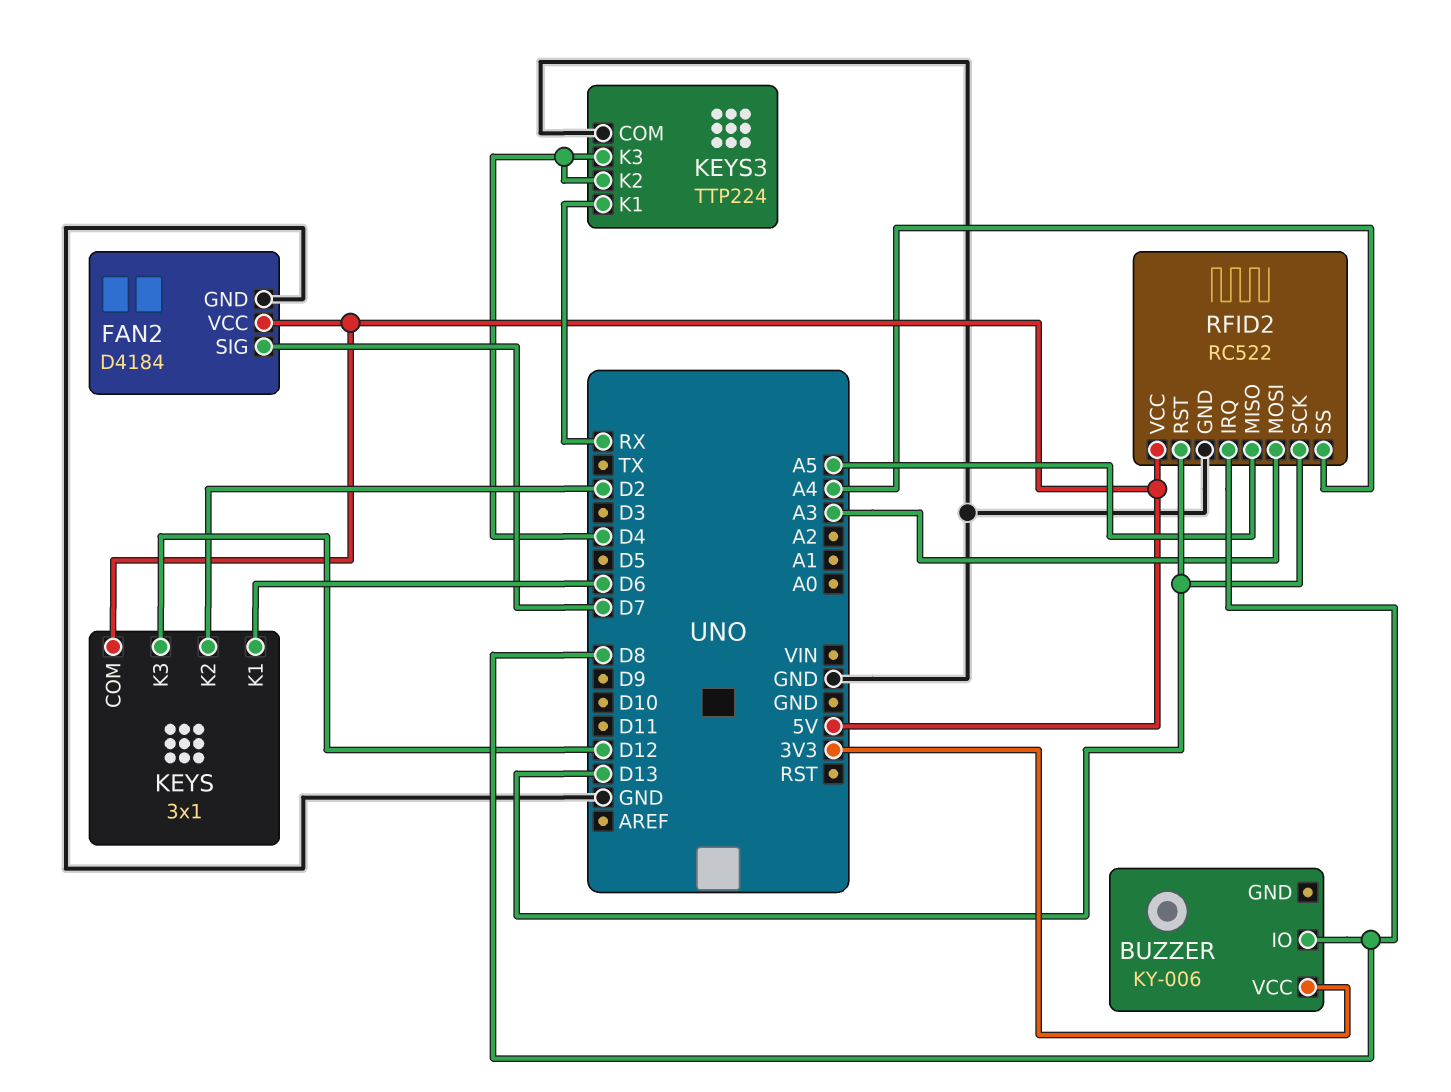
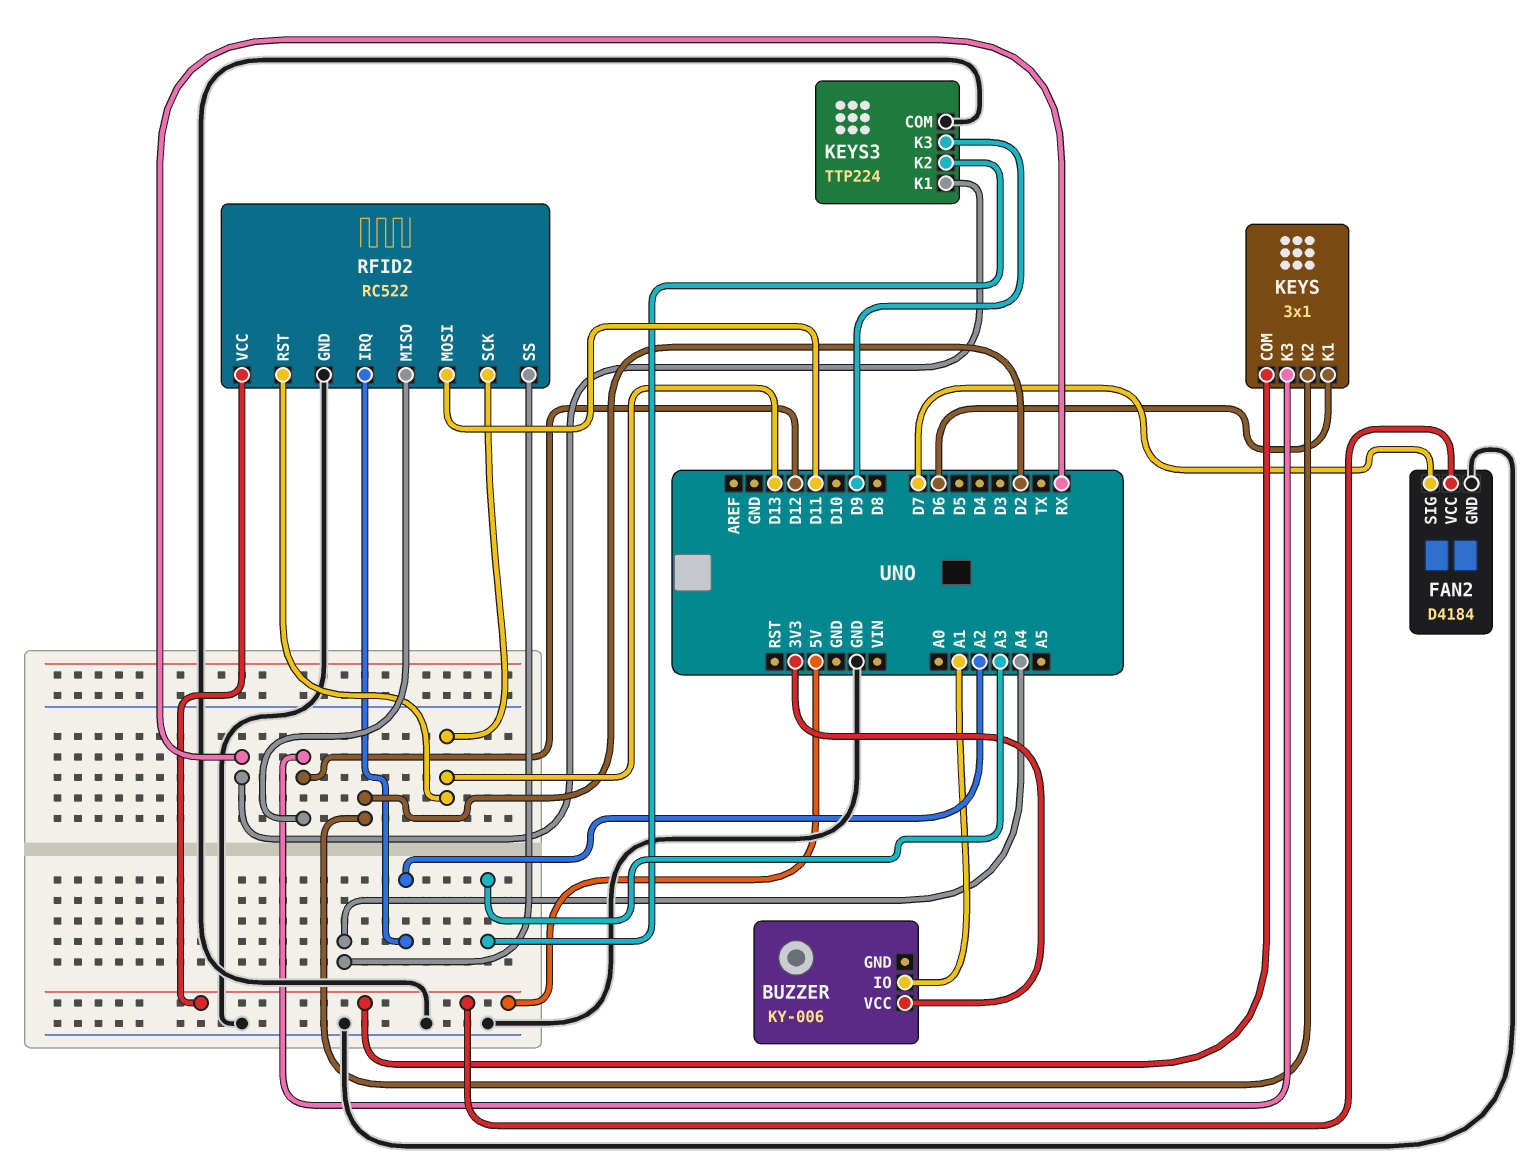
BUZZER pin IO: D8 -> A1
KEYS3 pin K2: D4 -> A3
KEYS3 pin K3: D4 -> D9
RFID2 pin IRQ: D8 -> A2
RFID2 pin MISO: A5 -> D12
RFID2 pin MOSI: A3 -> D11

